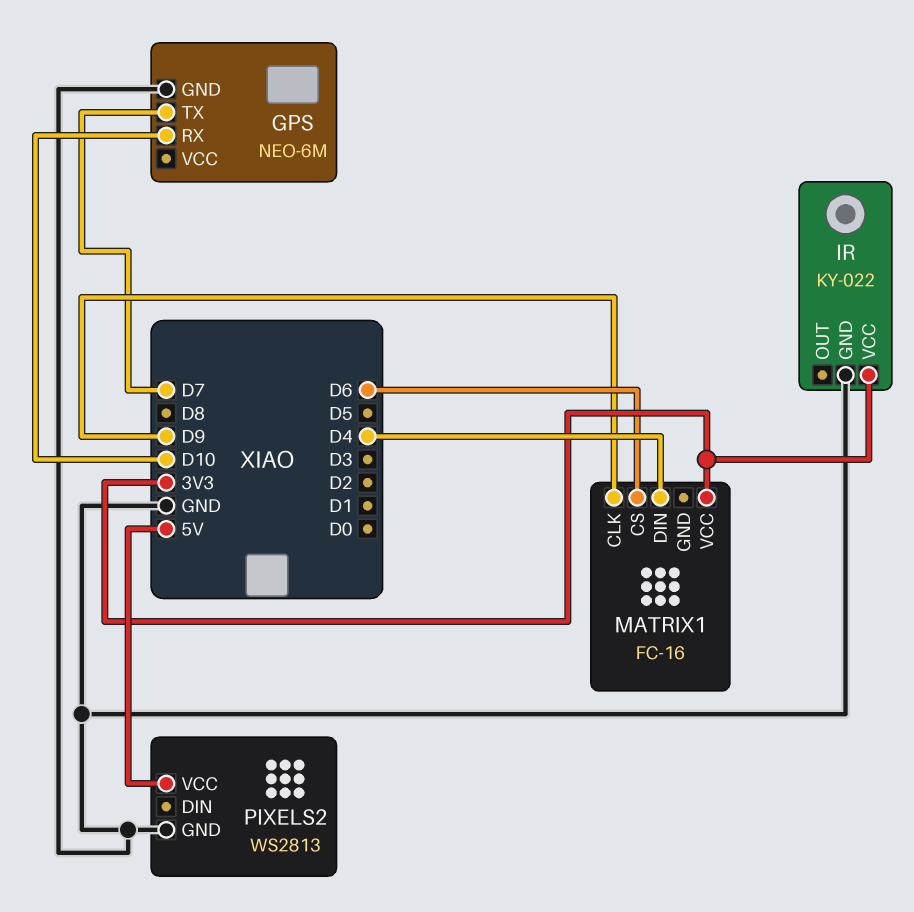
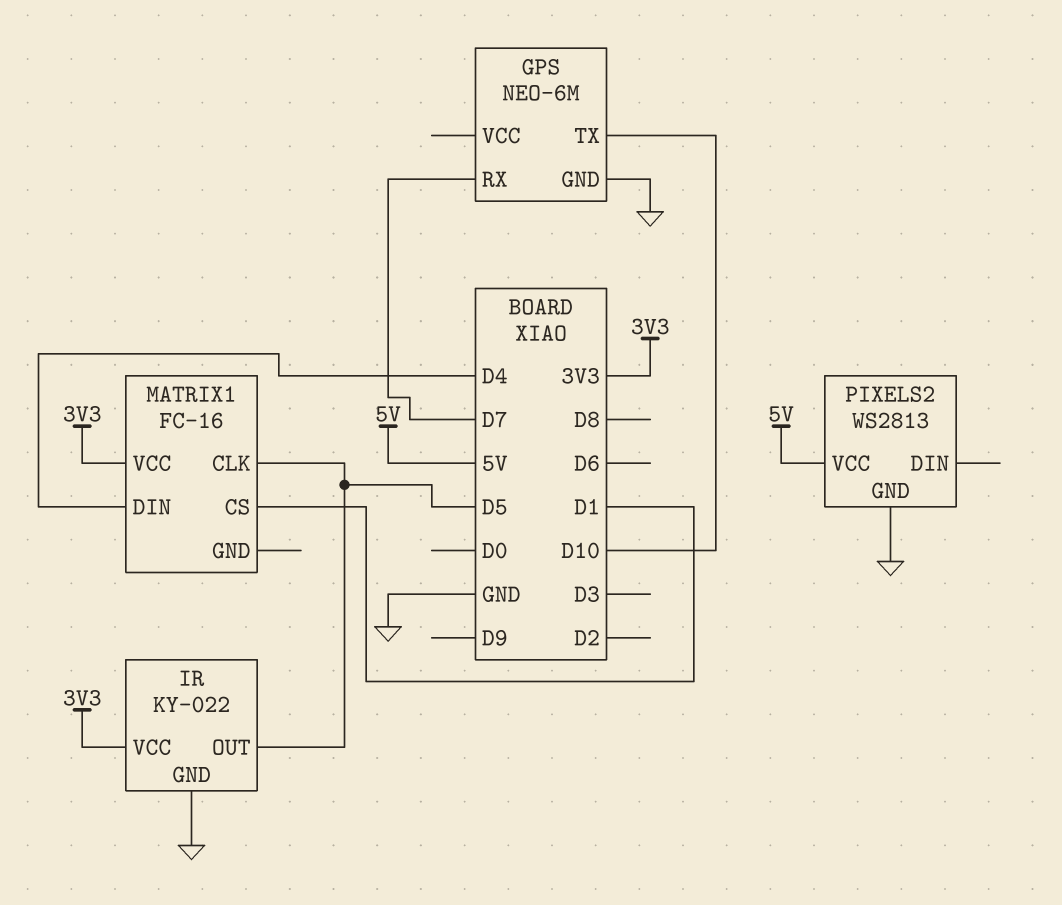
GPS pin RX: D10 -> D7
GPS pin TX: D7 -> D10
IR pin OUT: none -> D5
MATRIX1 pin CLK: D9 -> D5
MATRIX1 pin CS: D6 -> D1

